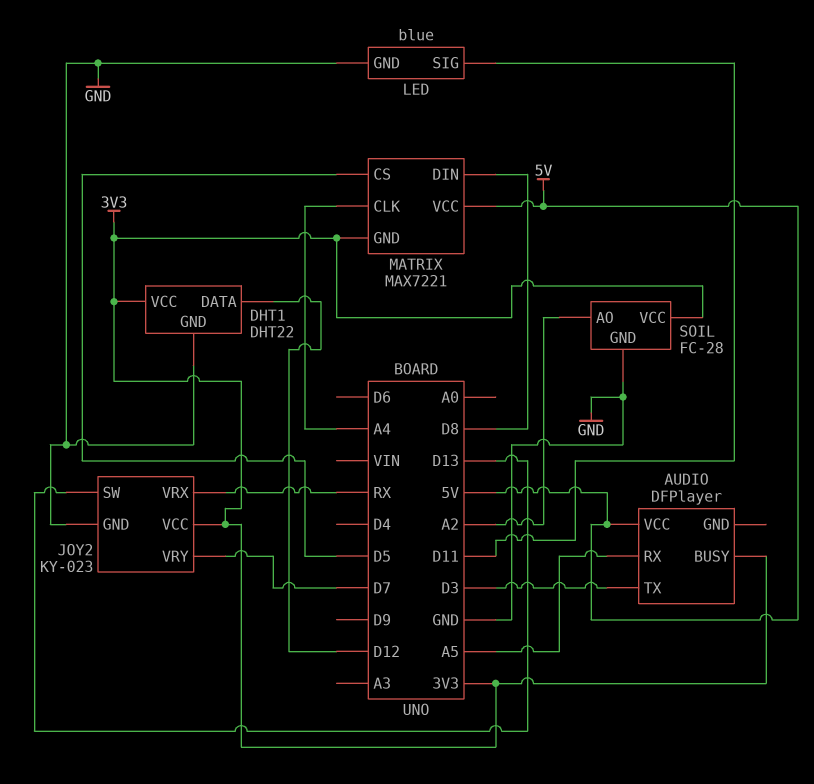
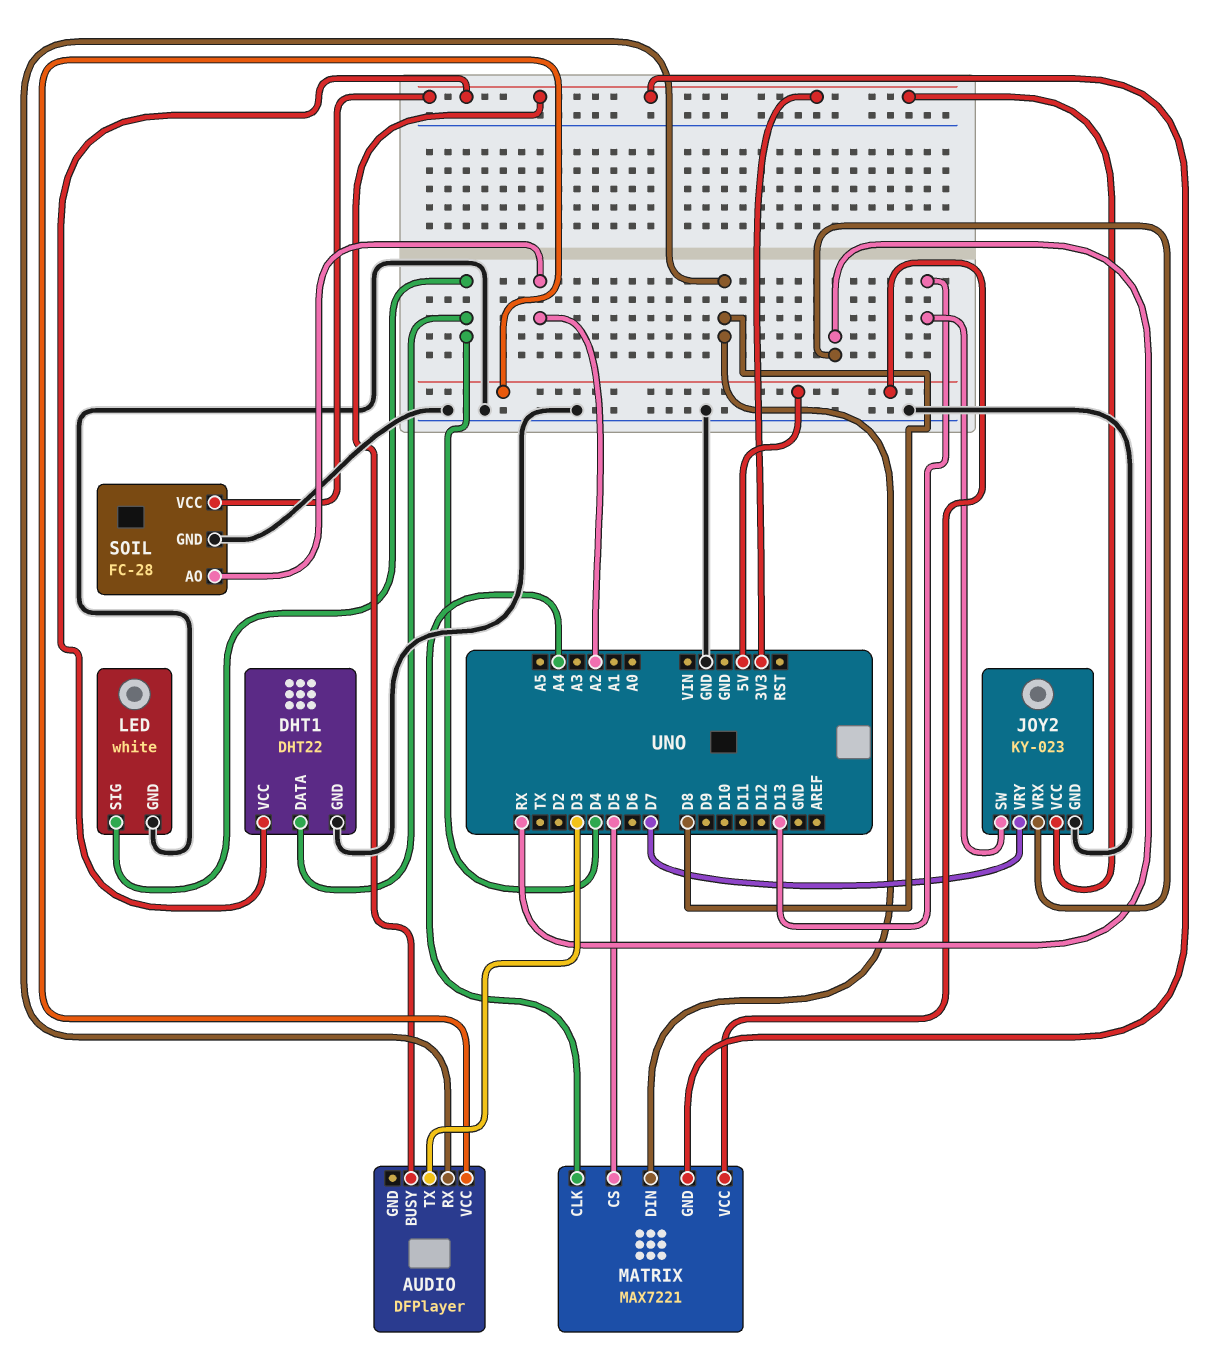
AUDIO pin RX: A5 -> D8
DHT1 pin DATA: D12 -> D4
LED: blue -> white
LED pin SIG: D11 -> D4

